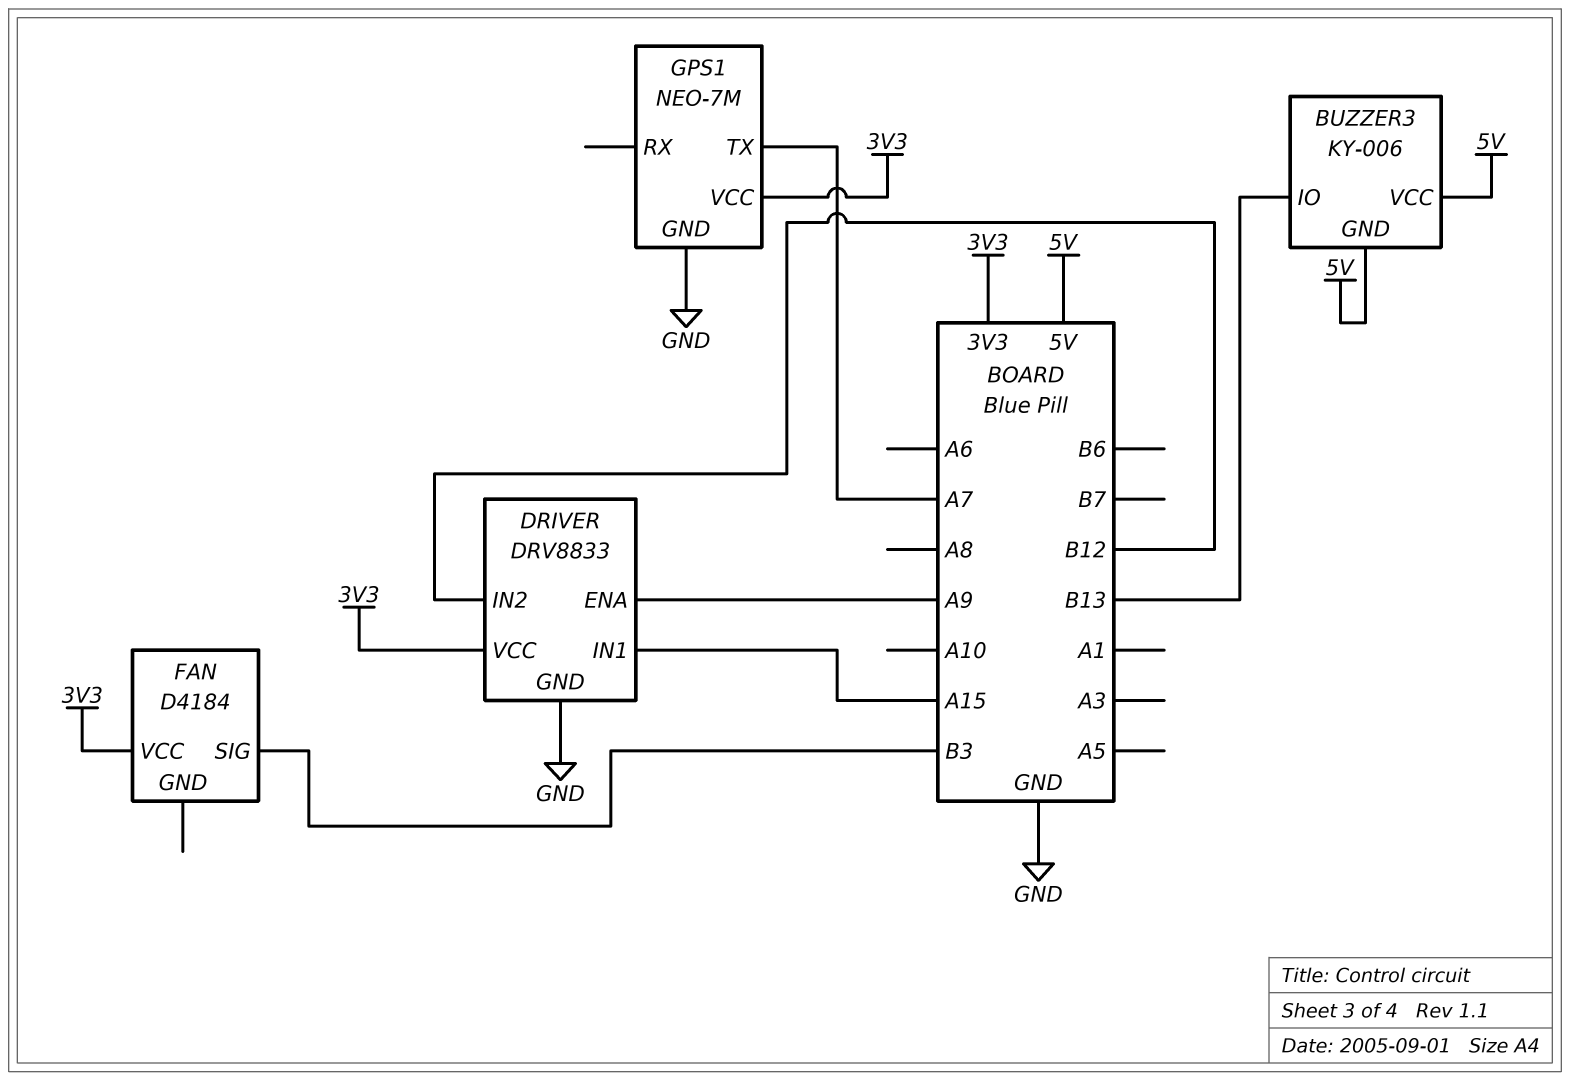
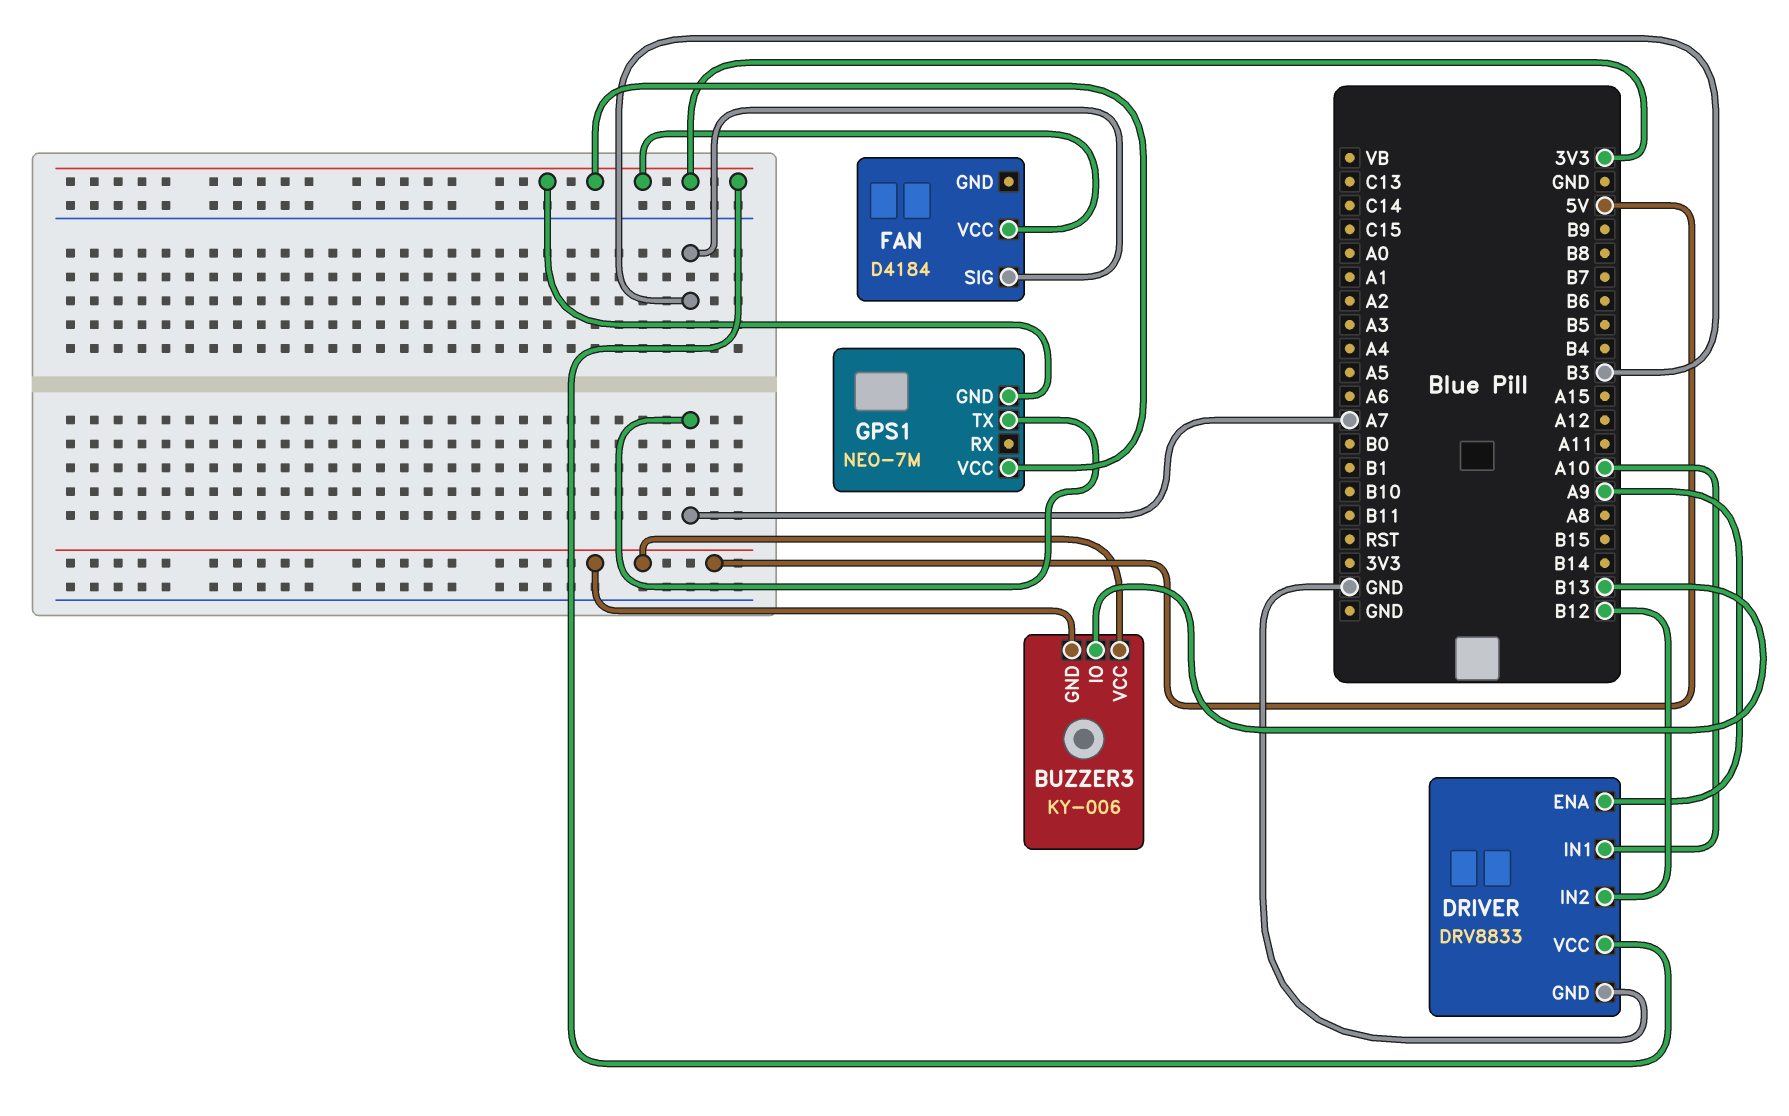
DRIVER pin IN1: A15 -> A10
GPS1 pin GND: GND -> 3V3

